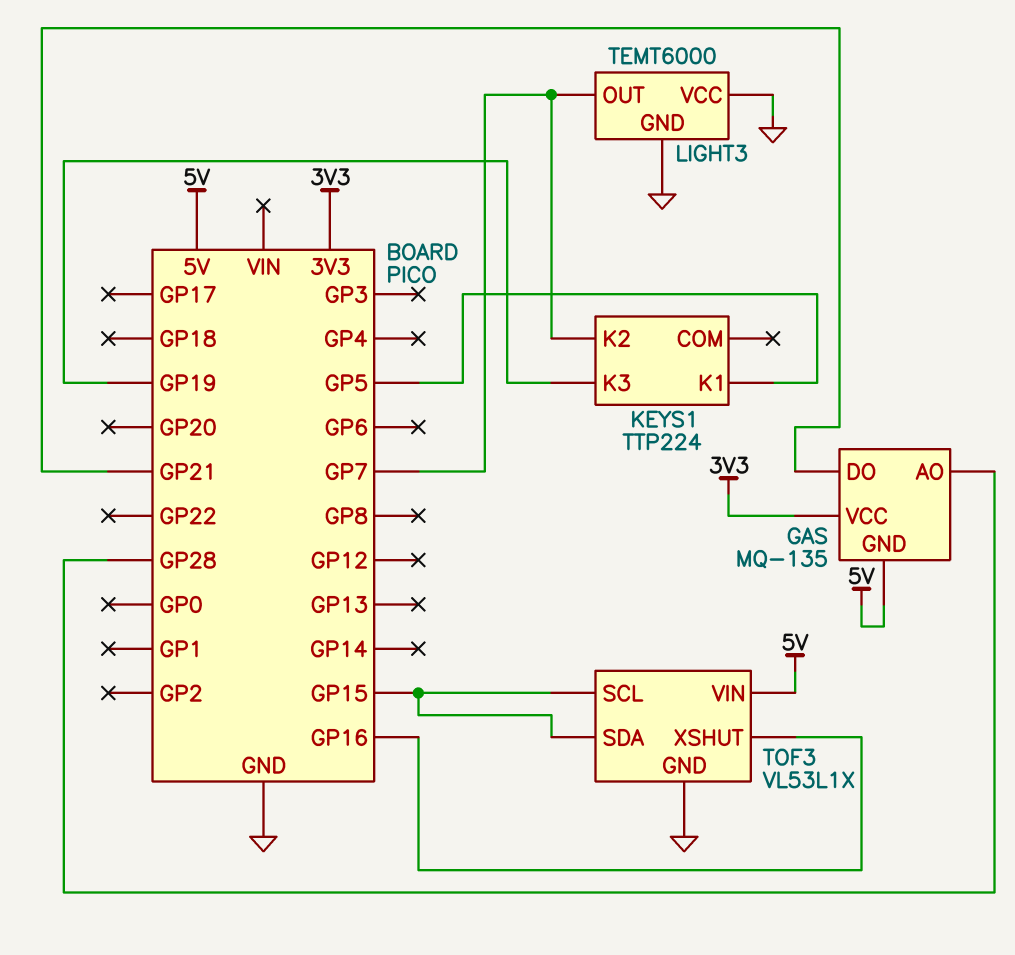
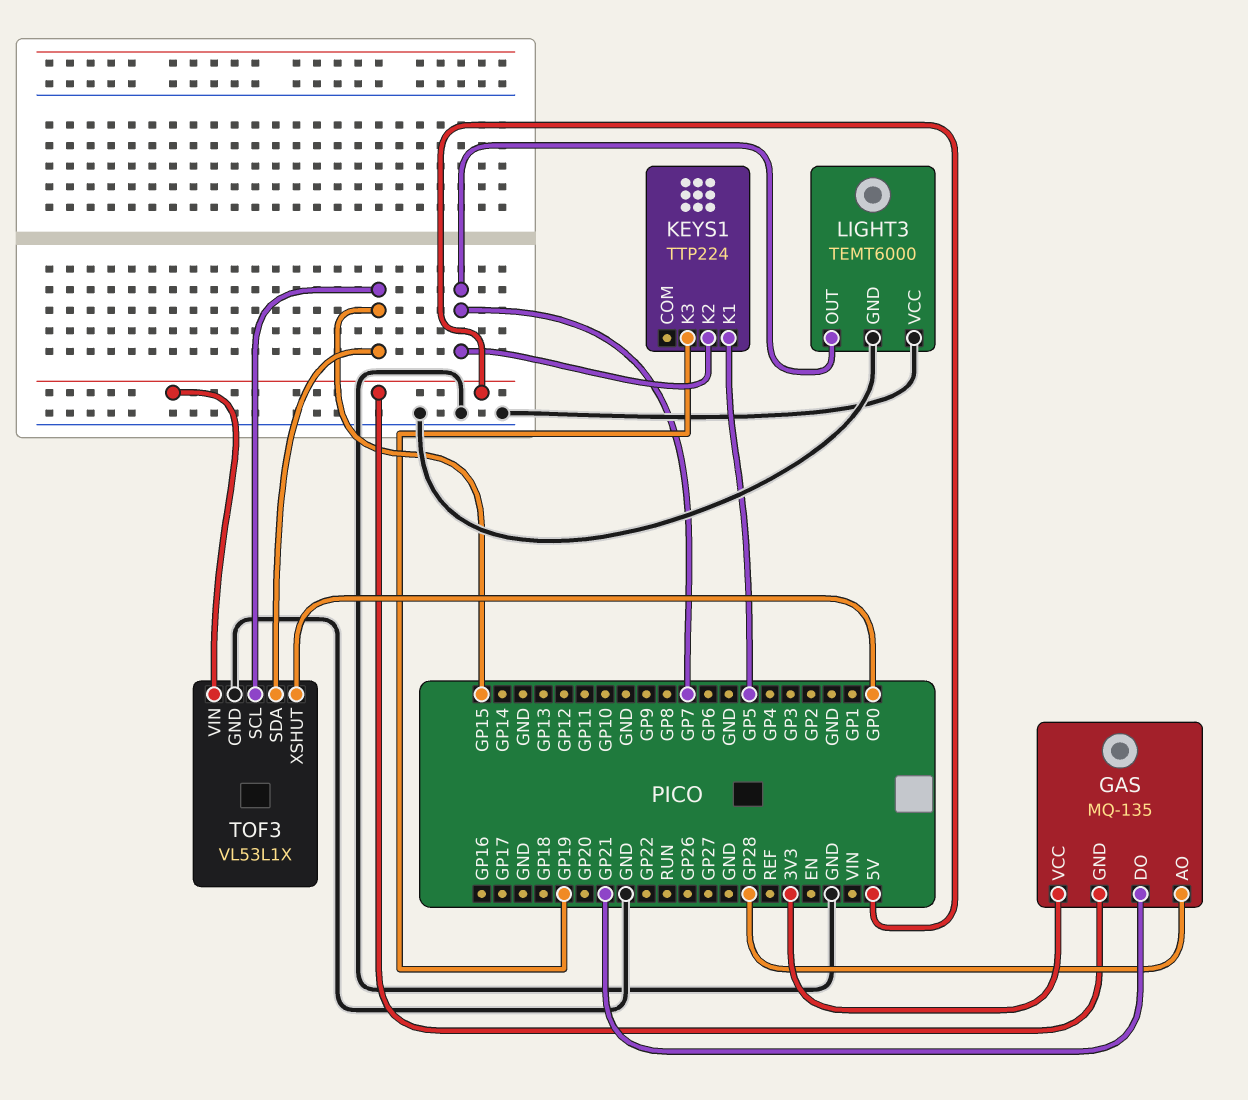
TOF3 pin XSHUT: GP16 -> GP0

